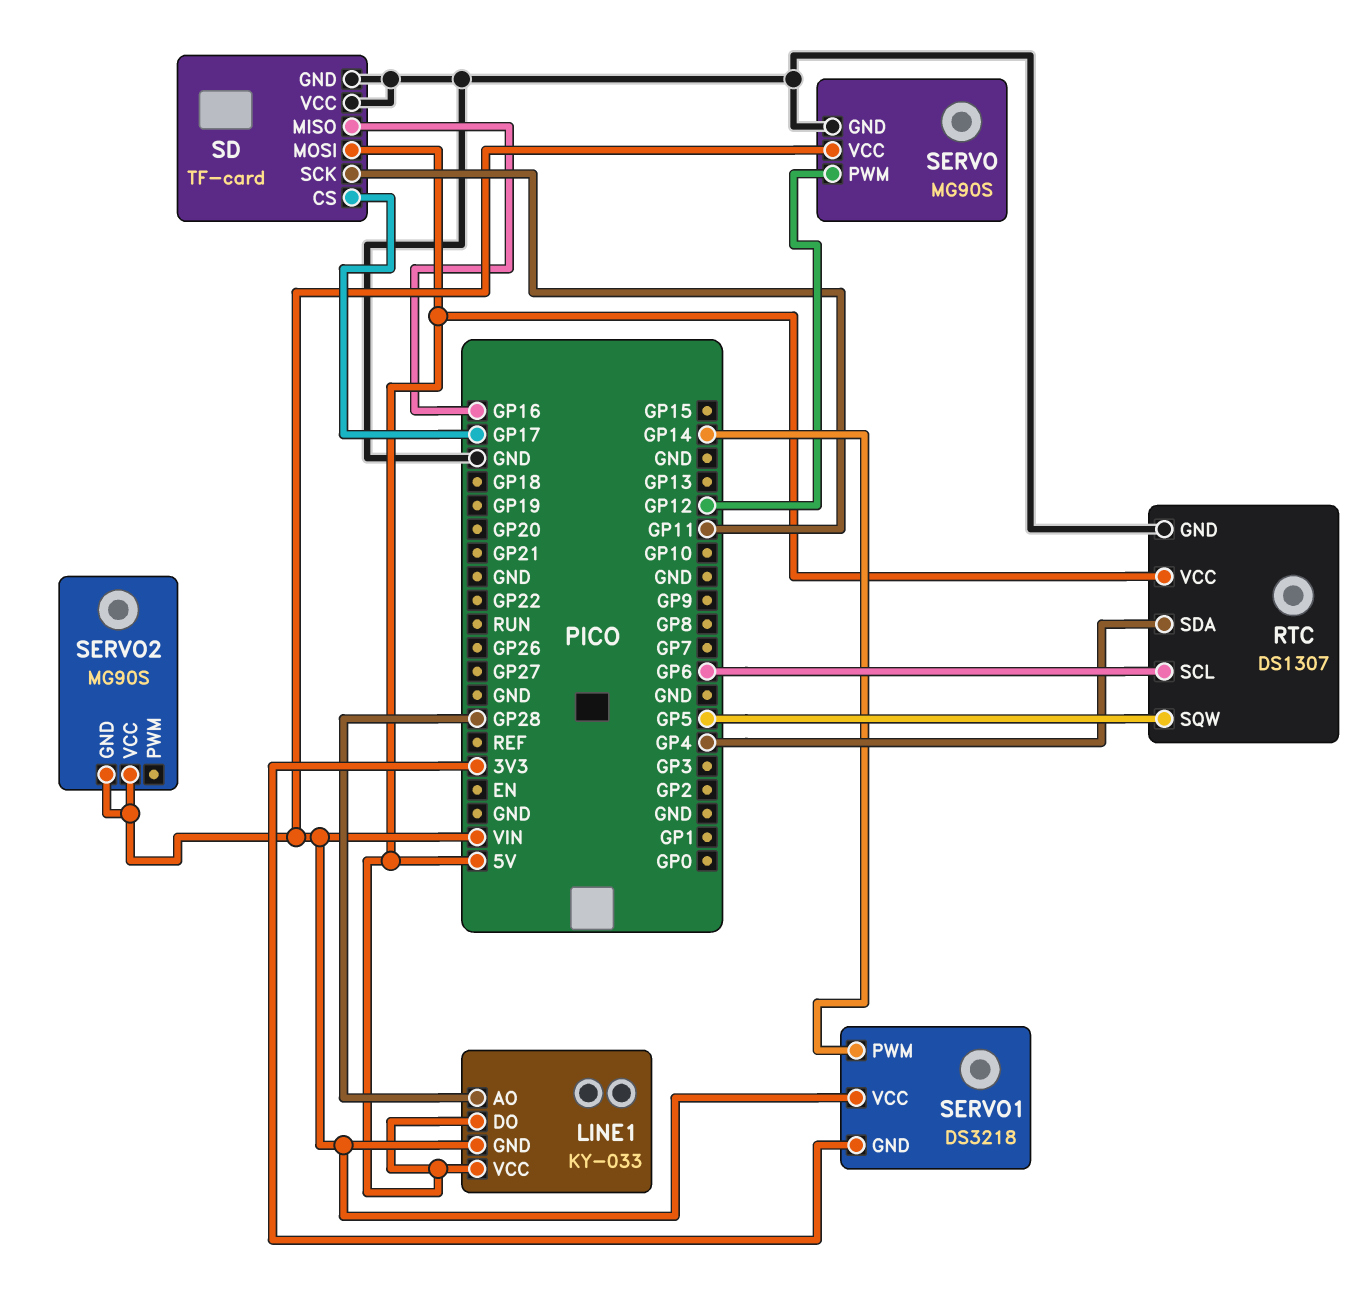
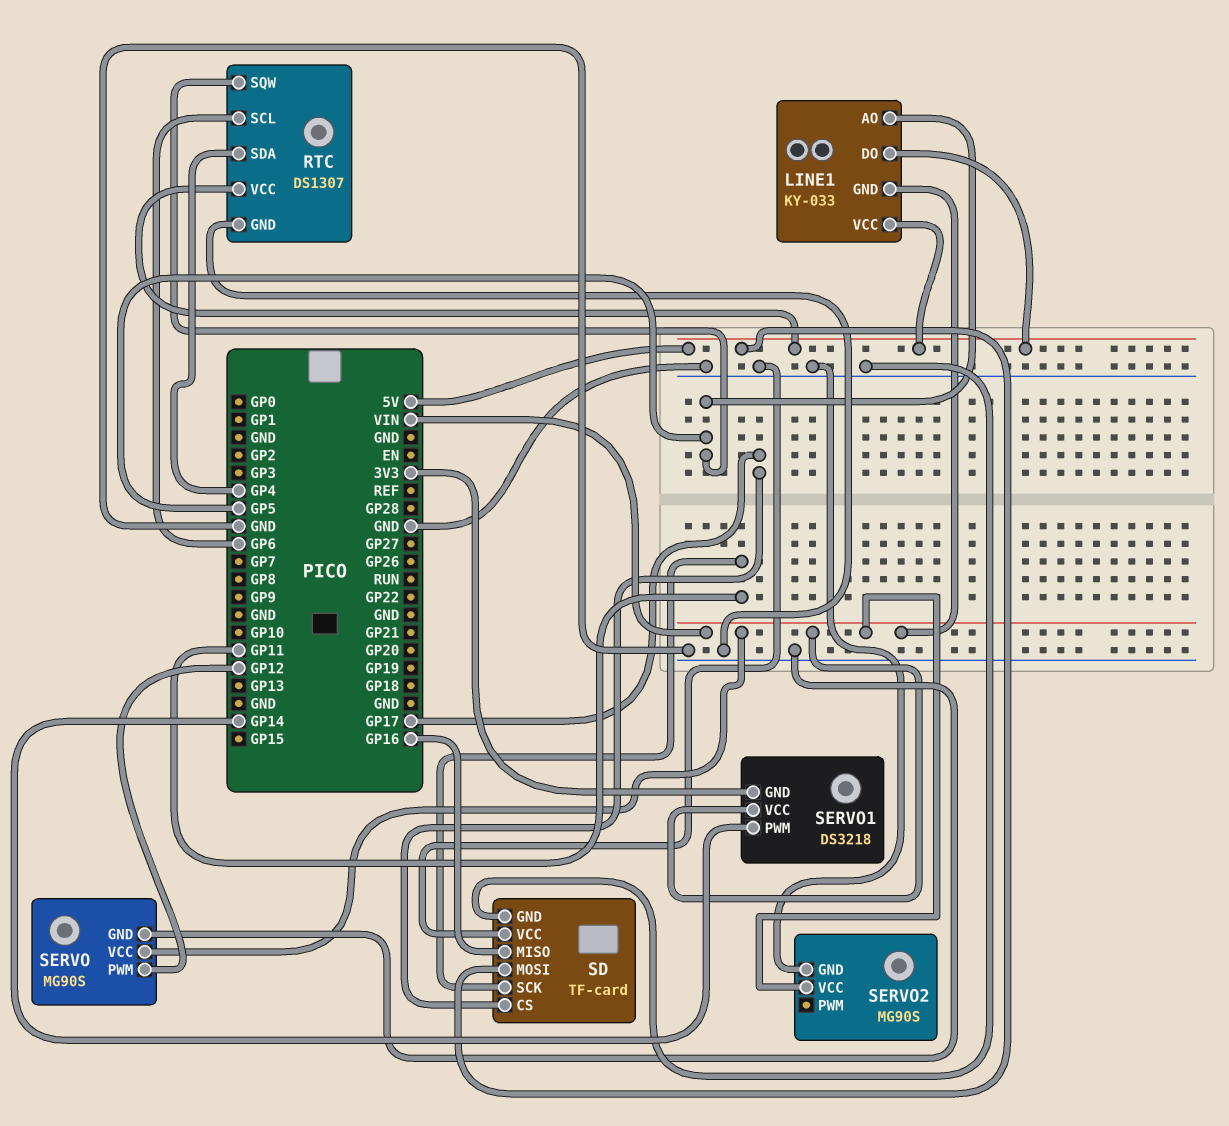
LINE1 pin AO: GP28 -> GP5
SERVO2 pin GND: VIN -> GND

